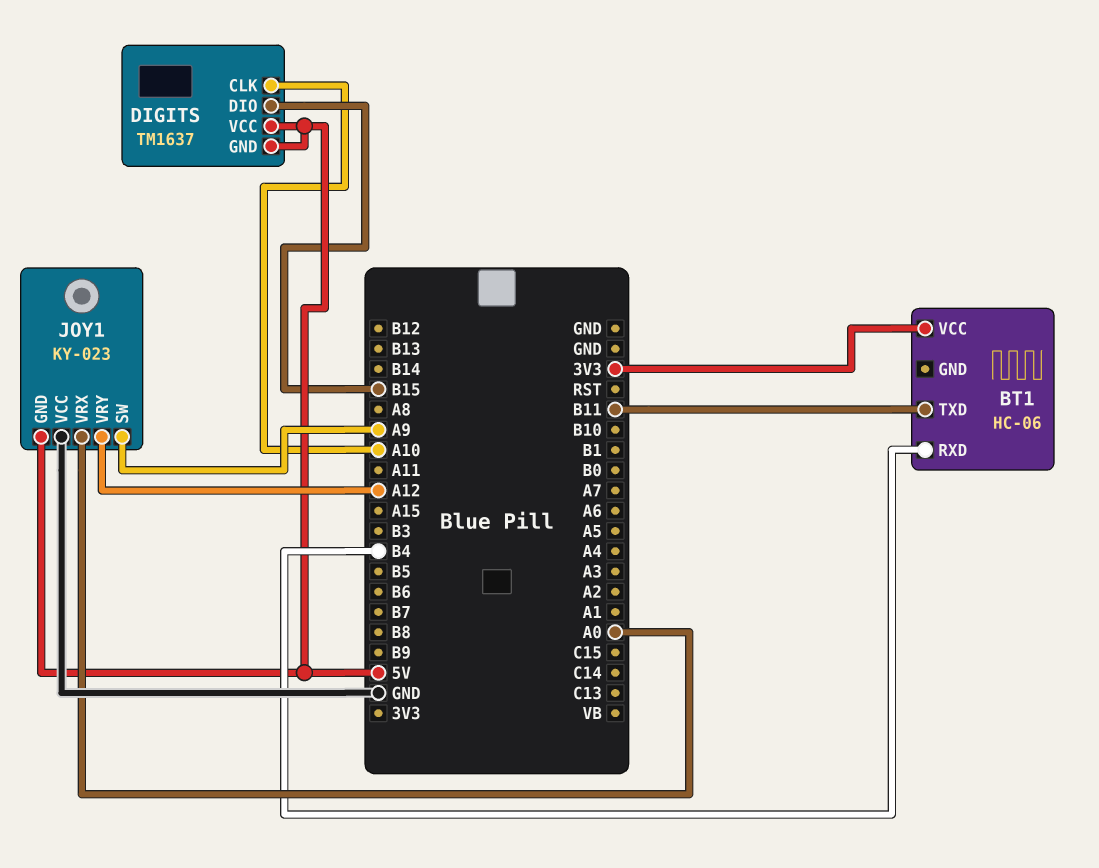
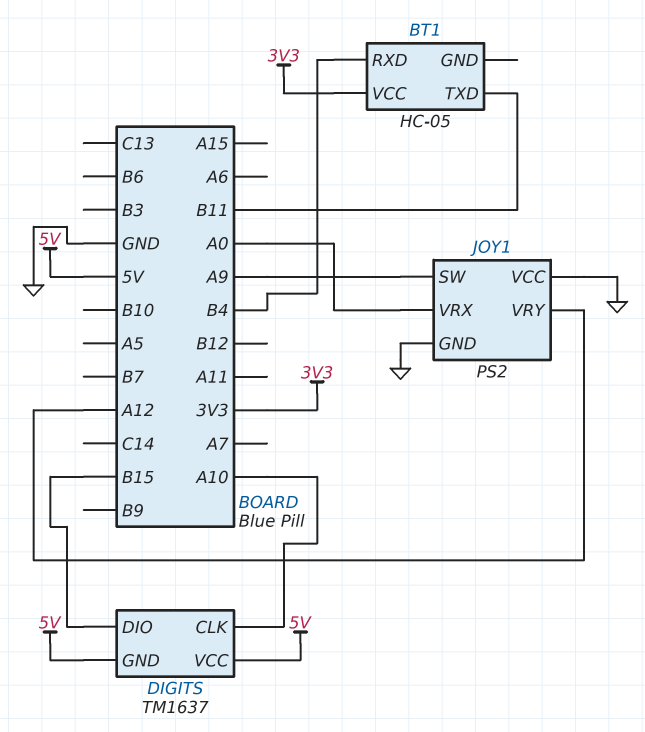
BT1: HC-06 -> HC-05
JOY1: KY-023 -> PS2
JOY1 pin GND: 5V -> GND

